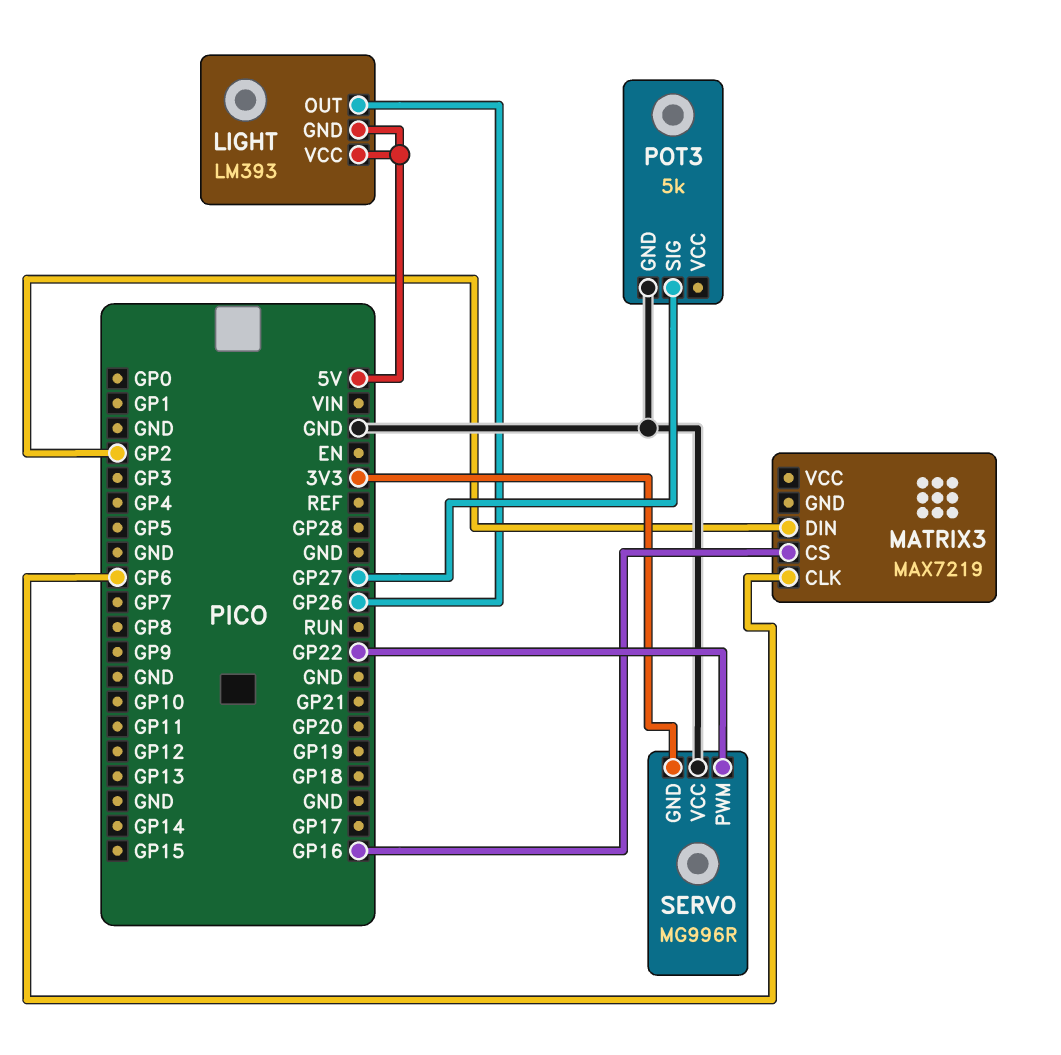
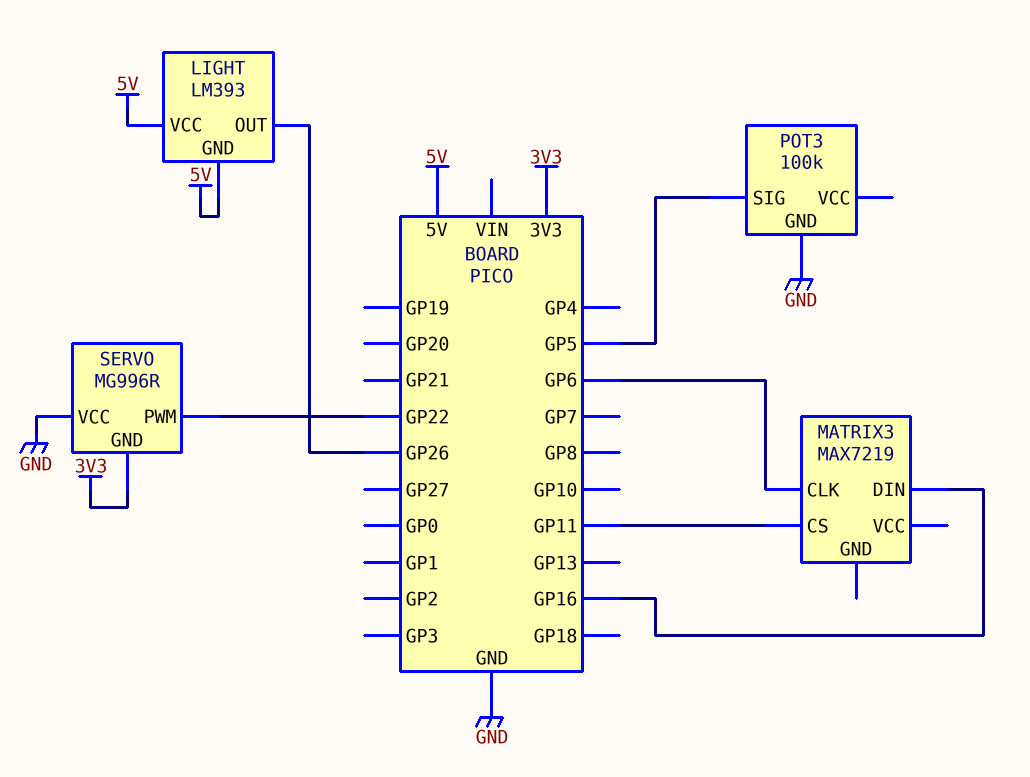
MATRIX3 pin CS: GP16 -> GP11
MATRIX3 pin DIN: GP2 -> GP16
POT3: 5k -> 100k
POT3 pin SIG: GP27 -> GP5

